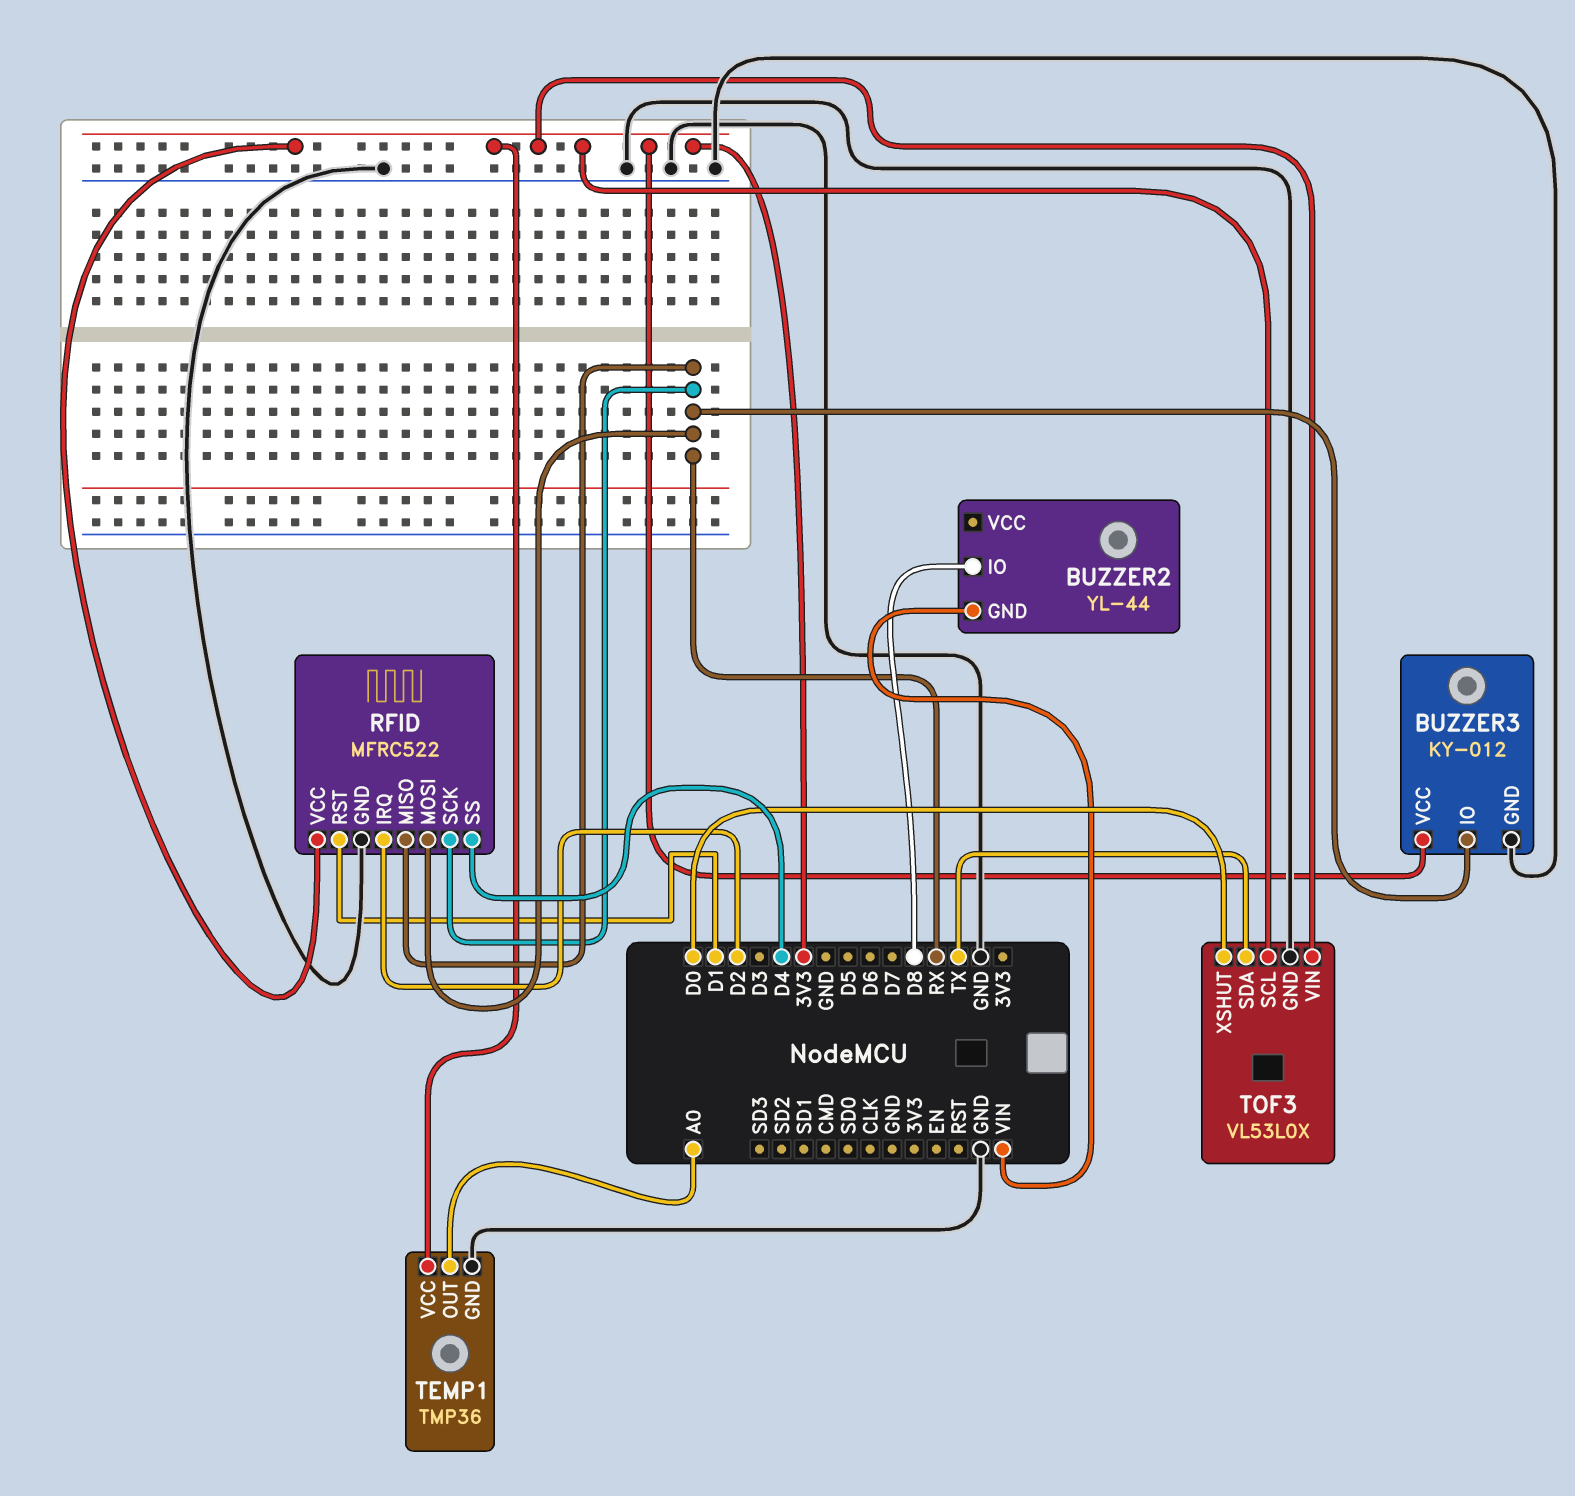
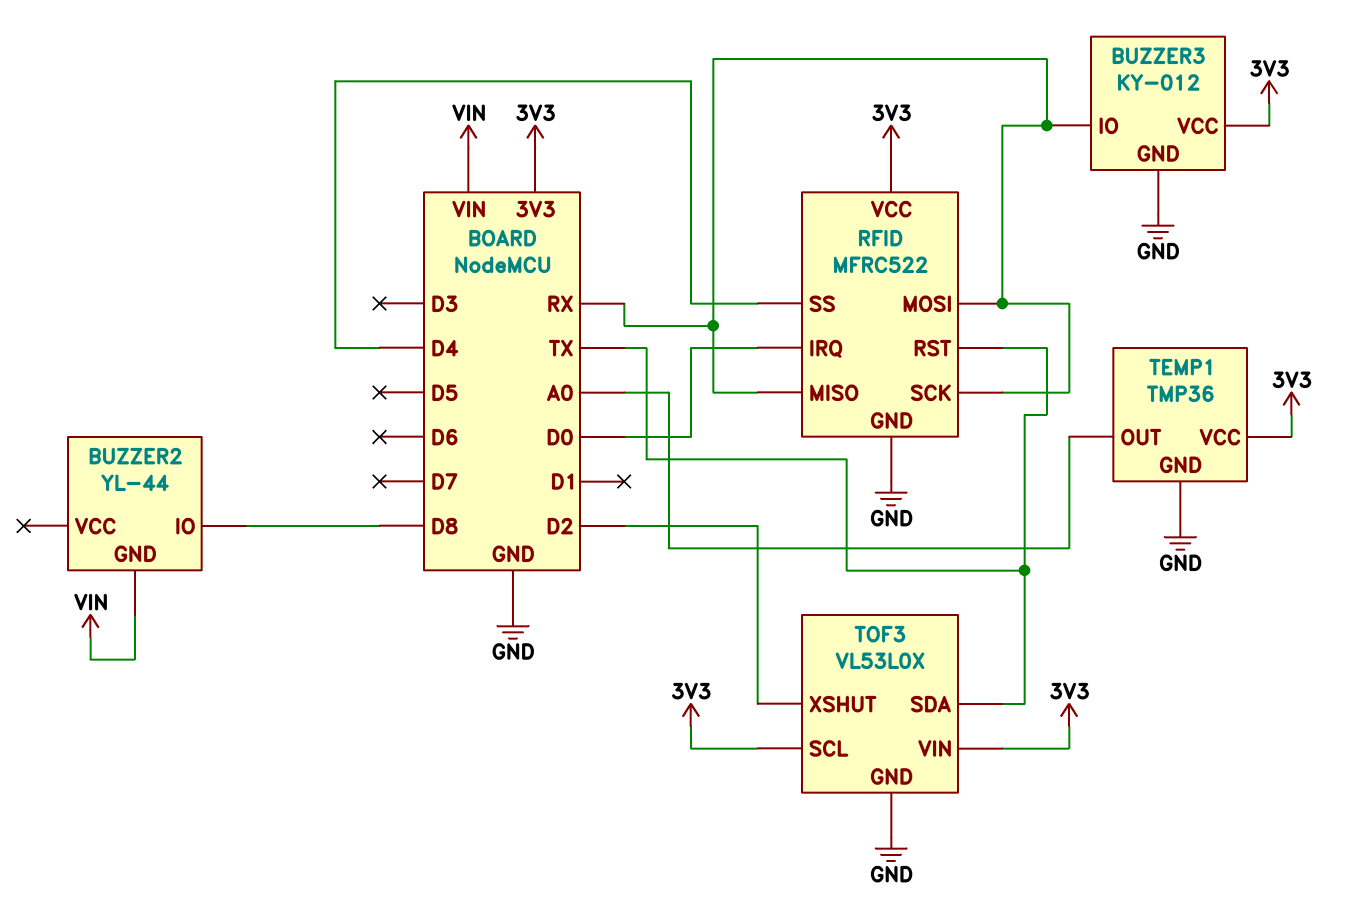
RFID pin IRQ: D2 -> D0
RFID pin RST: D1 -> TX
TOF3 pin XSHUT: D0 -> D2

